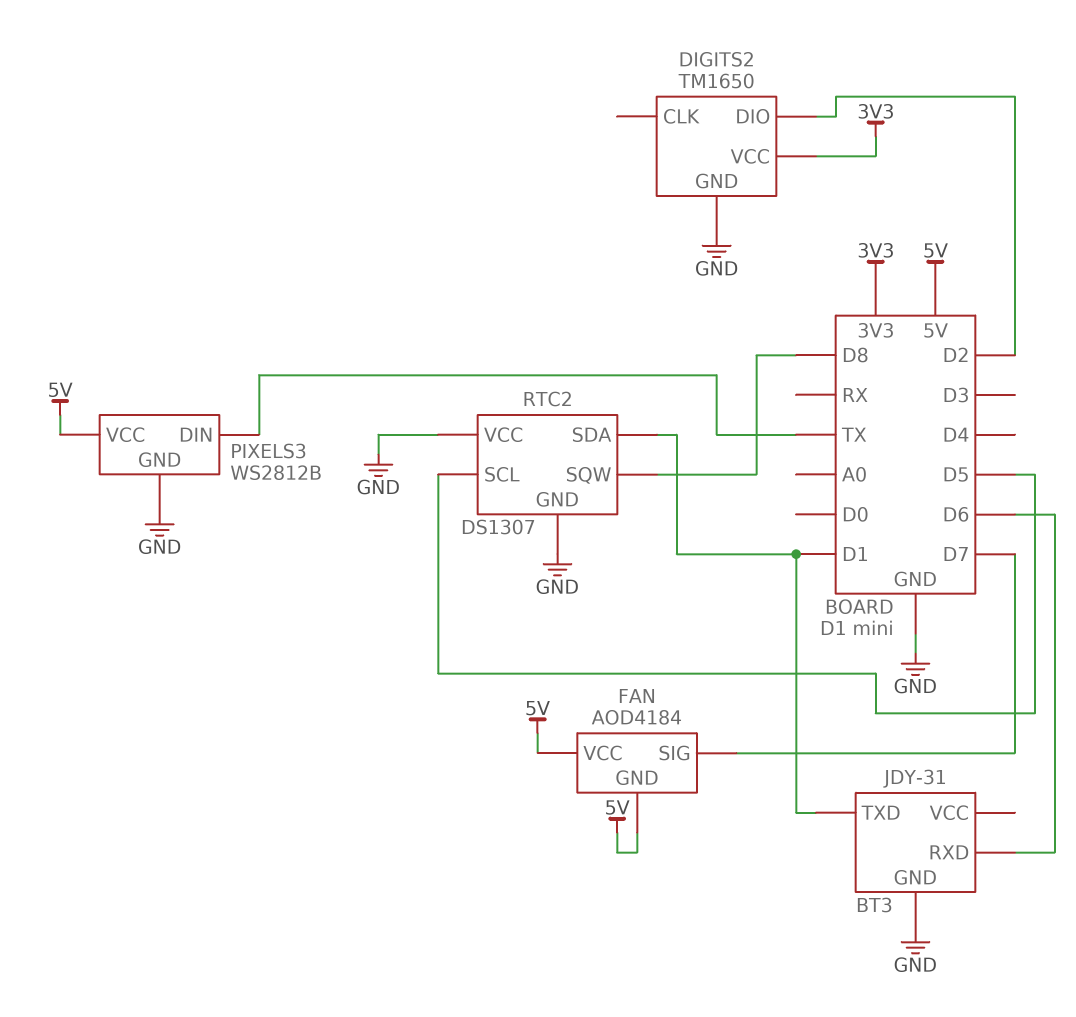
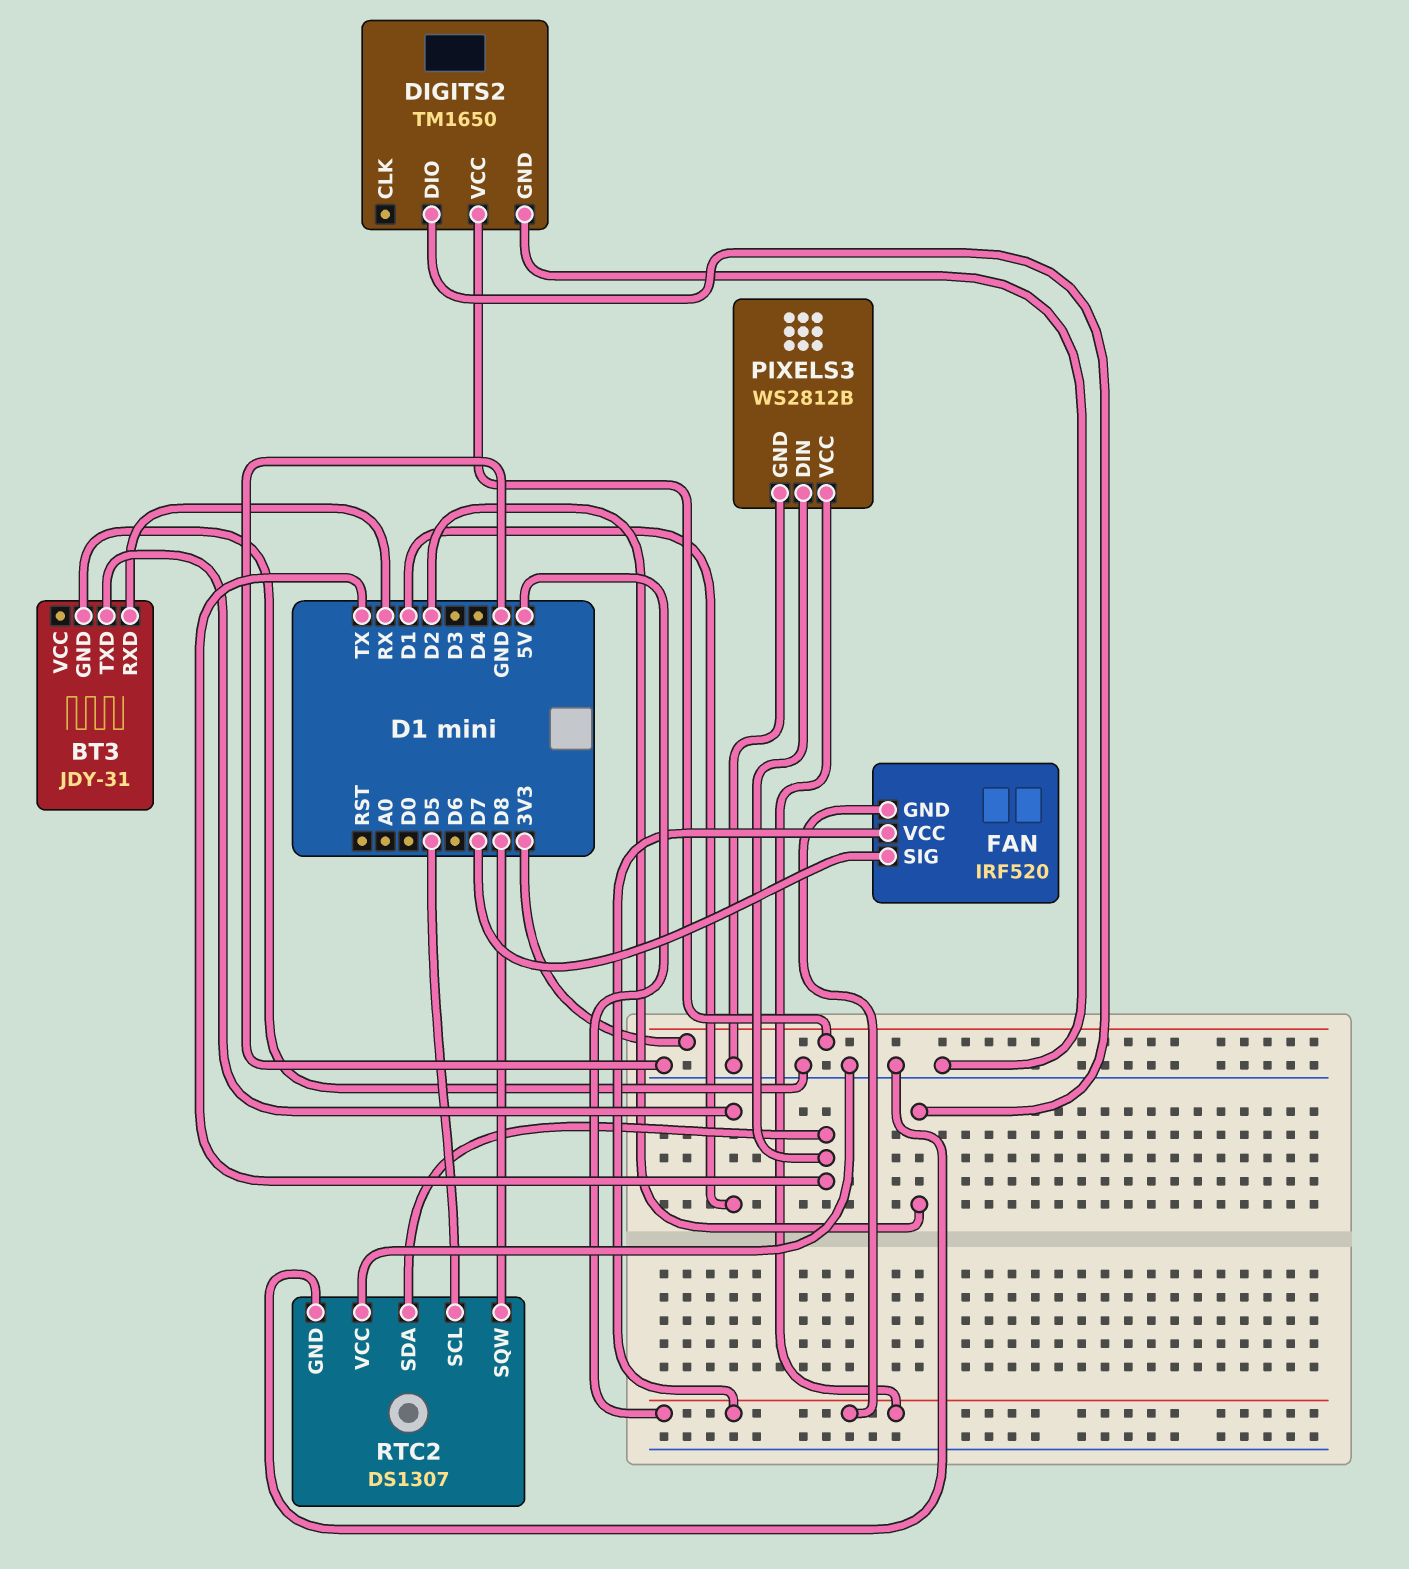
BT3 pin RXD: D6 -> RX
FAN: AOD4184 -> IRF520
RTC2 pin SDA: D1 -> TX

